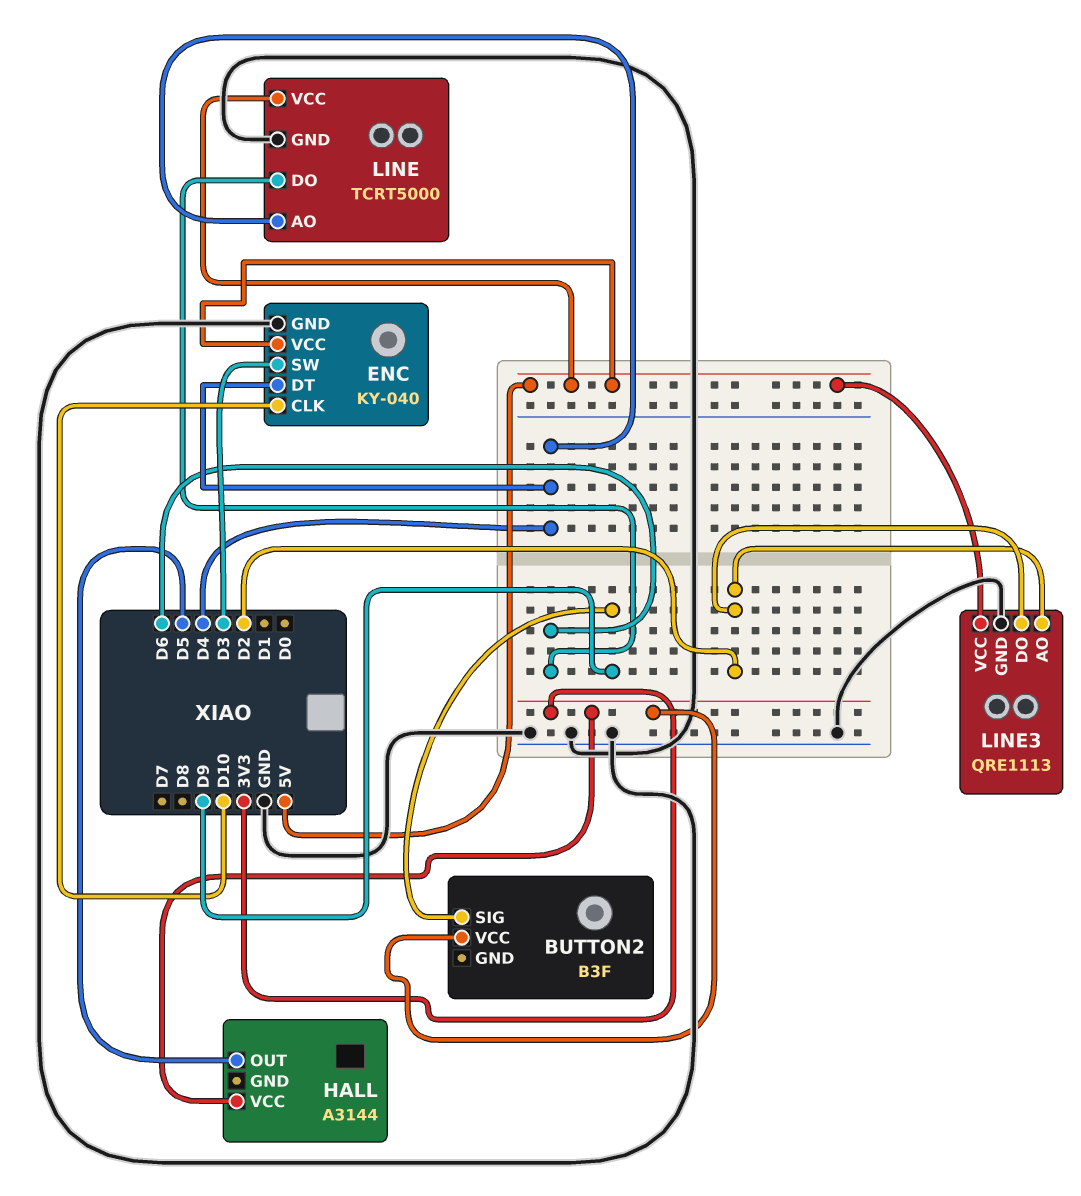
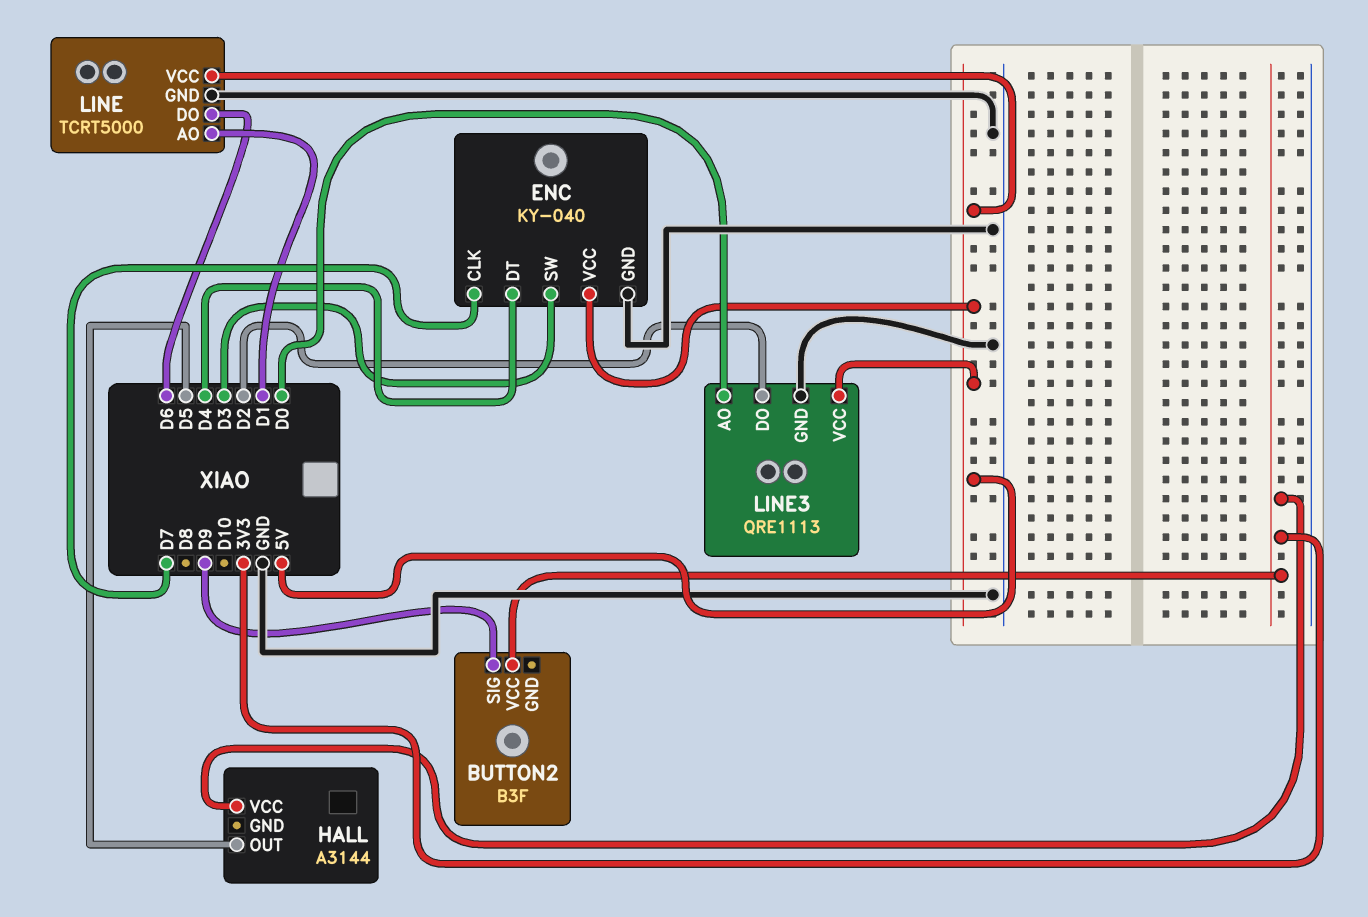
ENC pin CLK: D10 -> D7
LINE pin AO: D4 -> D1
LINE3 pin AO: D2 -> D0

